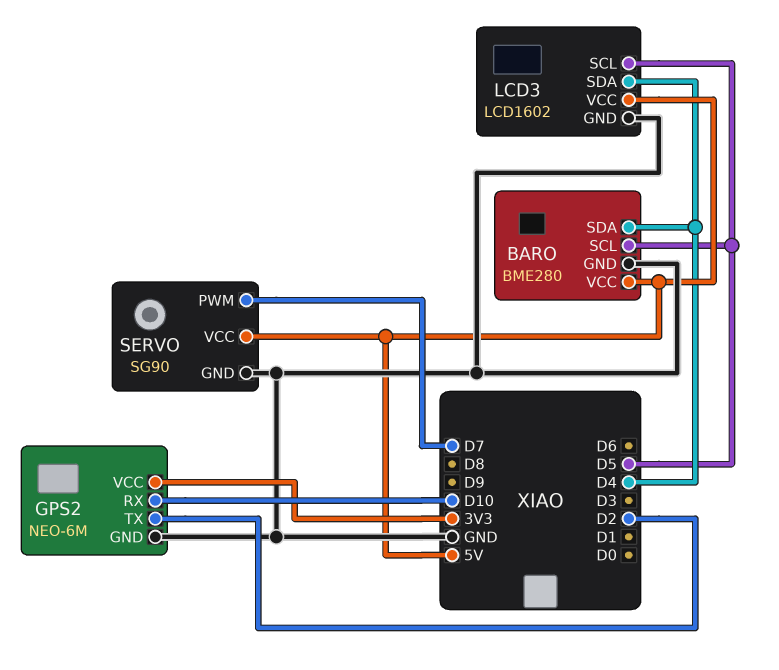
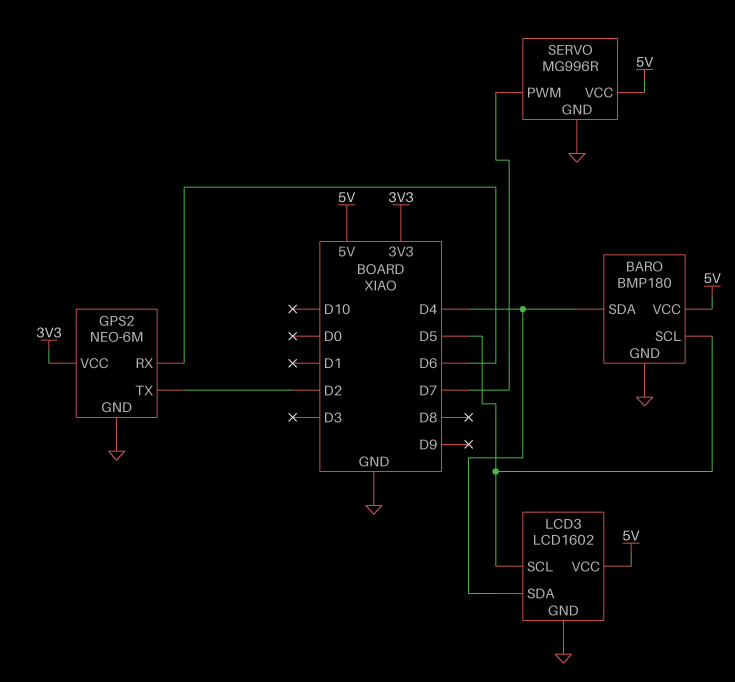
BARO: BME280 -> BMP180
GPS2 pin RX: D10 -> D6
SERVO: SG90 -> MG996R

